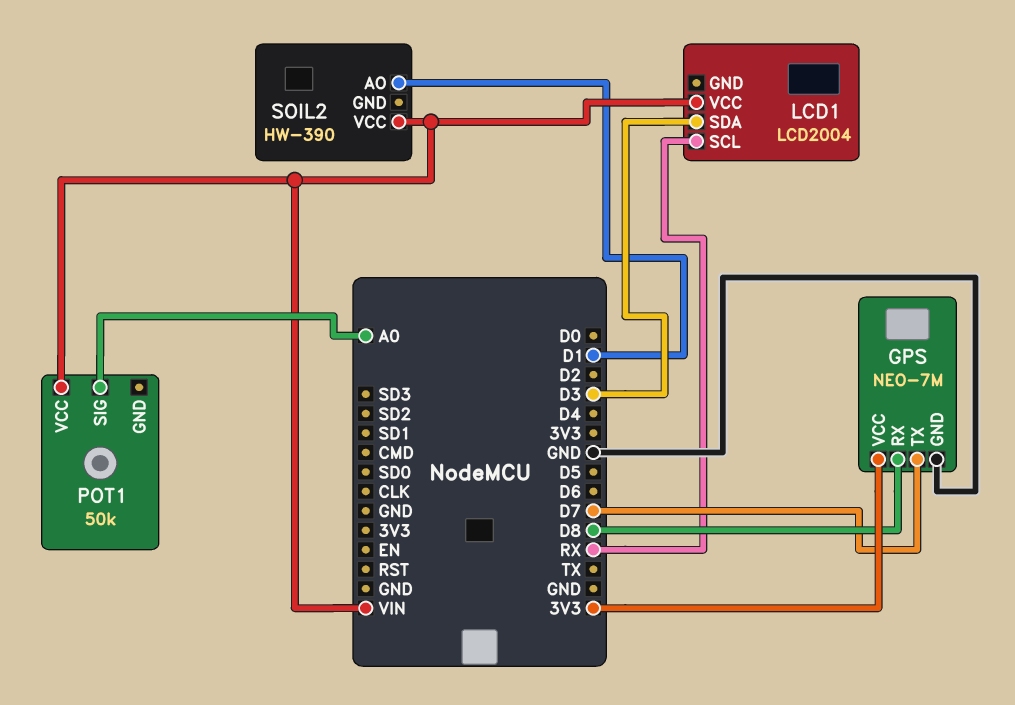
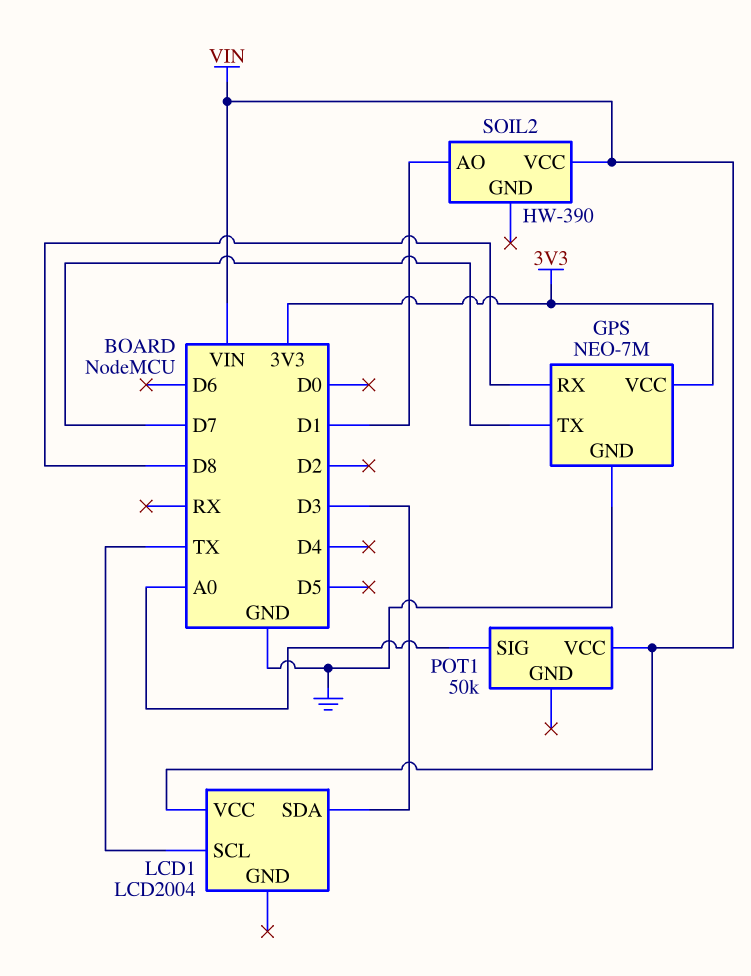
LCD1 pin SCL: RX -> TX

